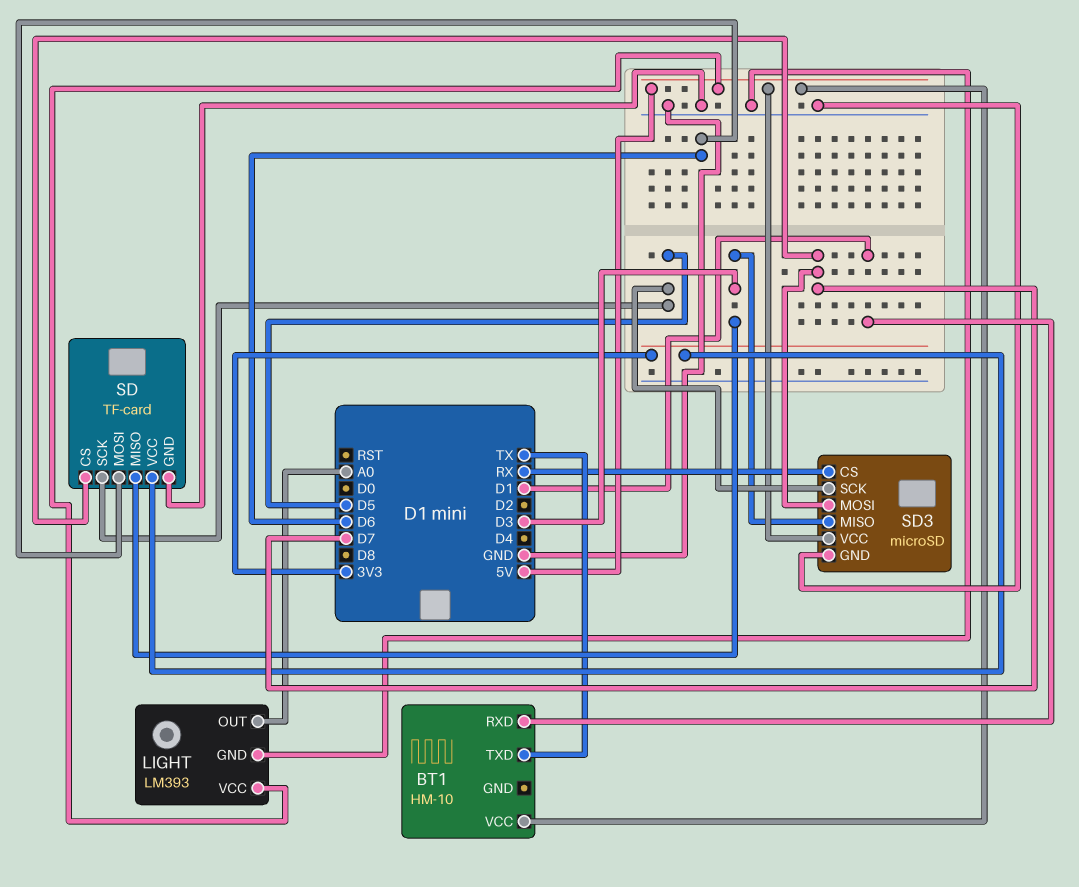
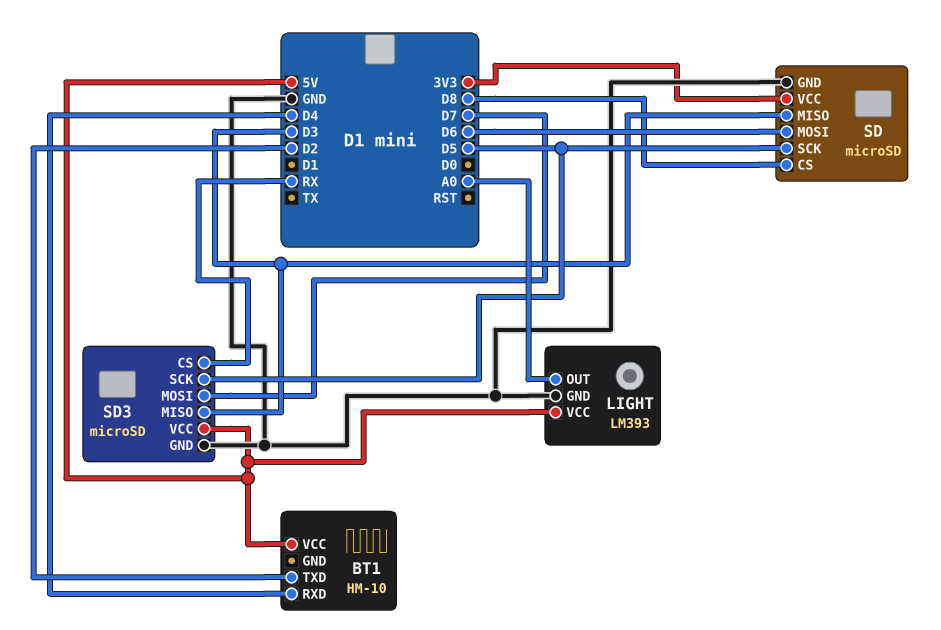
BT1 pin RXD: D1 -> D4
BT1 pin TXD: TX -> D2
SD: TF-card -> microSD
SD pin CS: D7 -> D8

